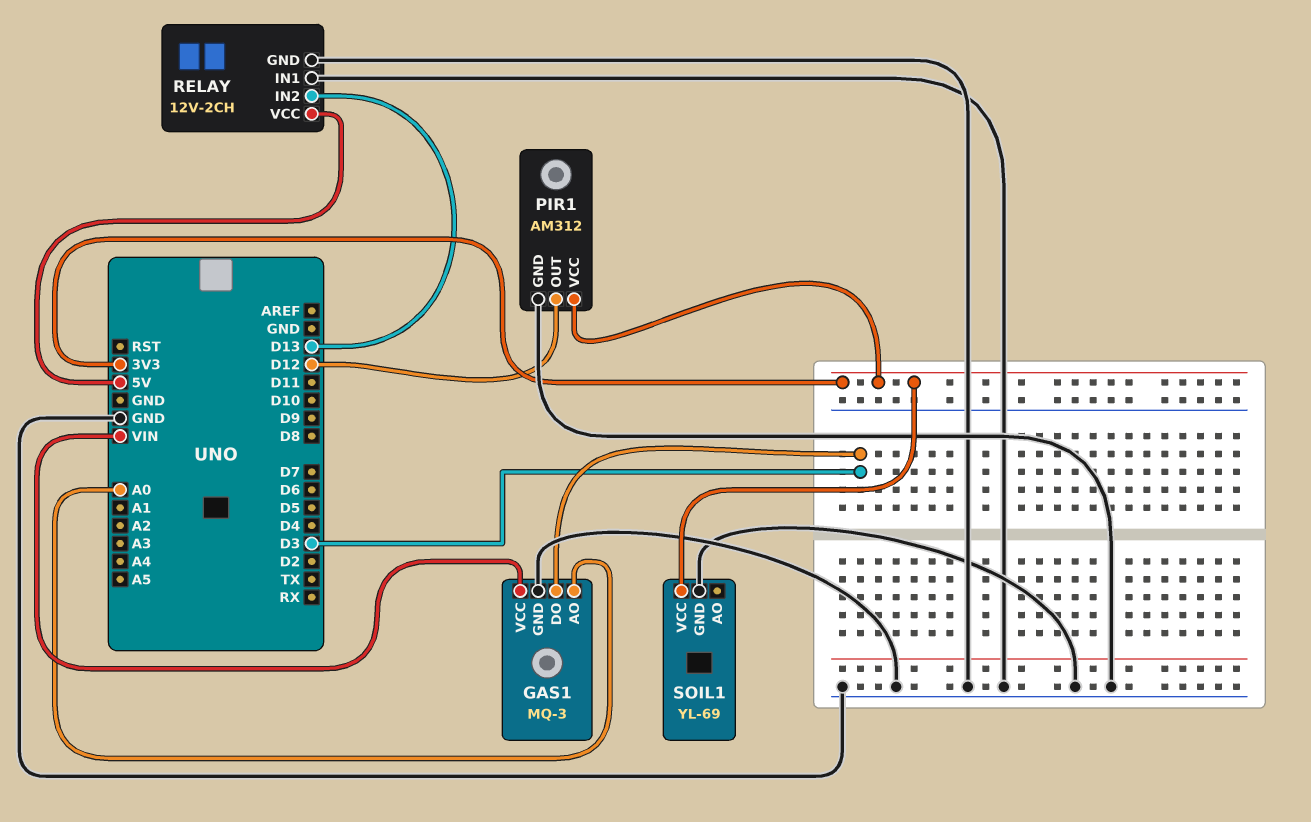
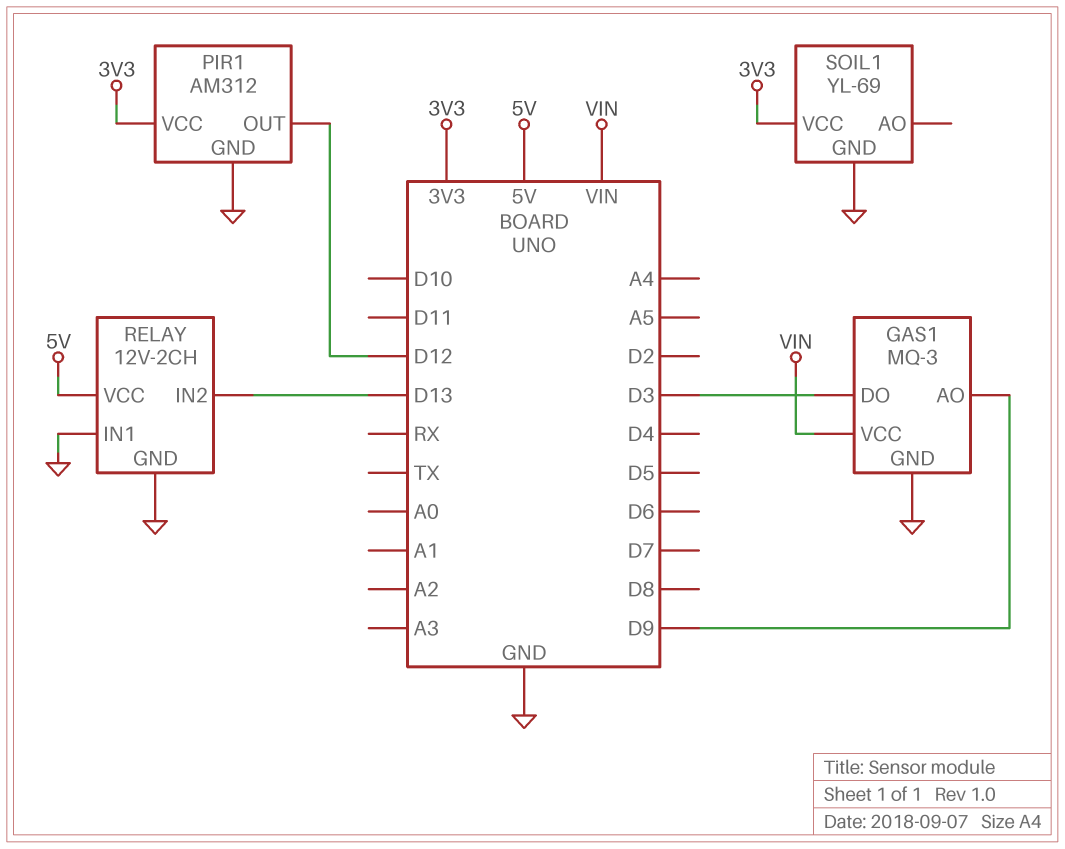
GAS1 pin AO: A0 -> D9

